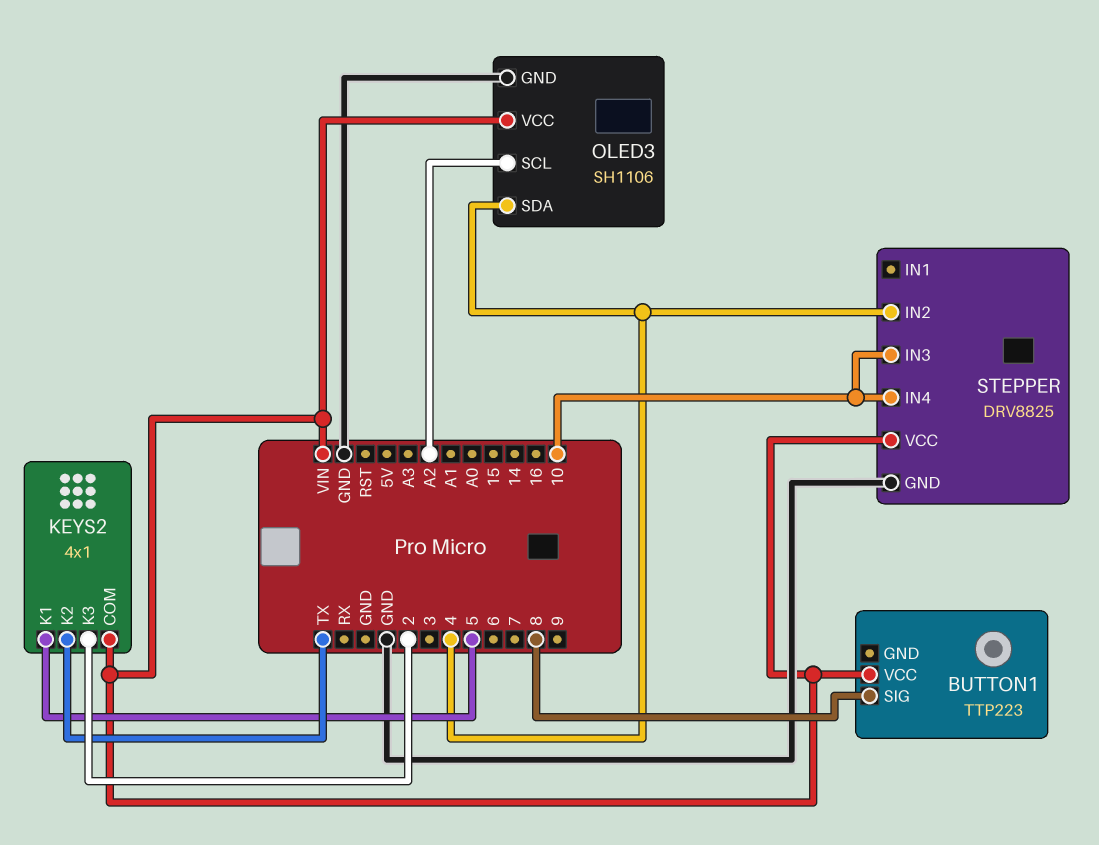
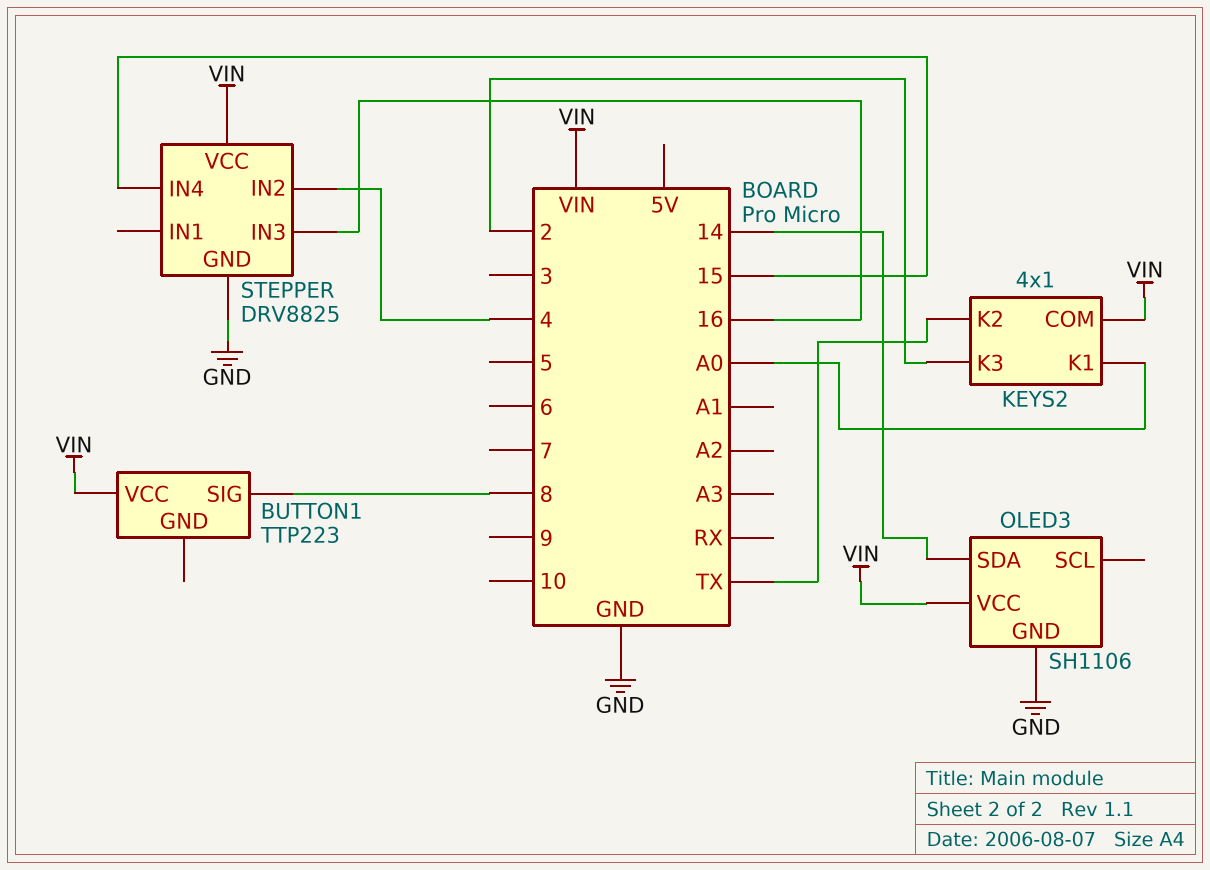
KEYS2 pin K1: 5 -> A0
OLED3 pin SCL: A2 -> none
OLED3 pin SDA: 4 -> 14
STEPPER pin IN3: 10 -> 16
STEPPER pin IN4: 10 -> 15

